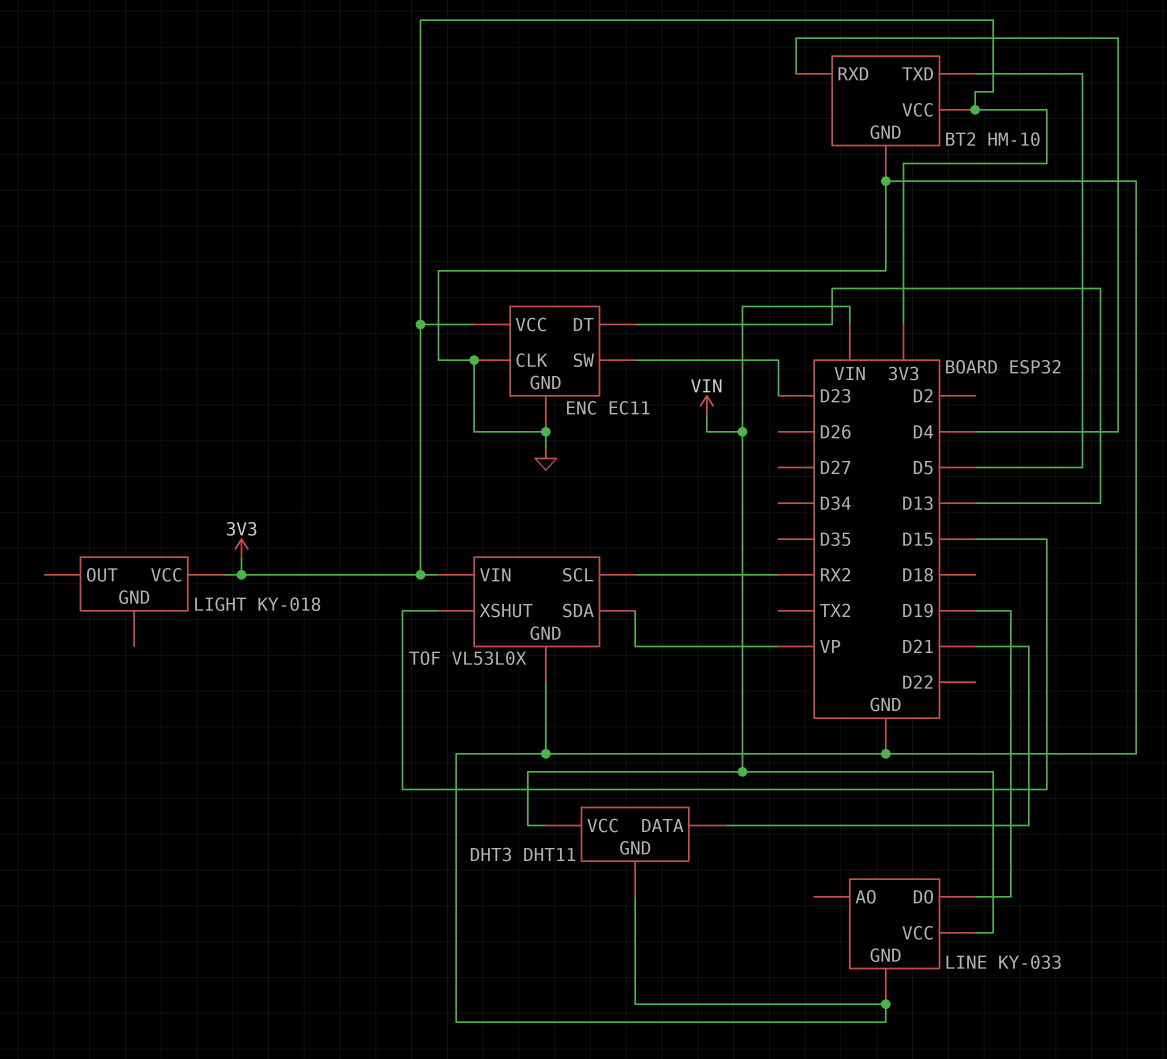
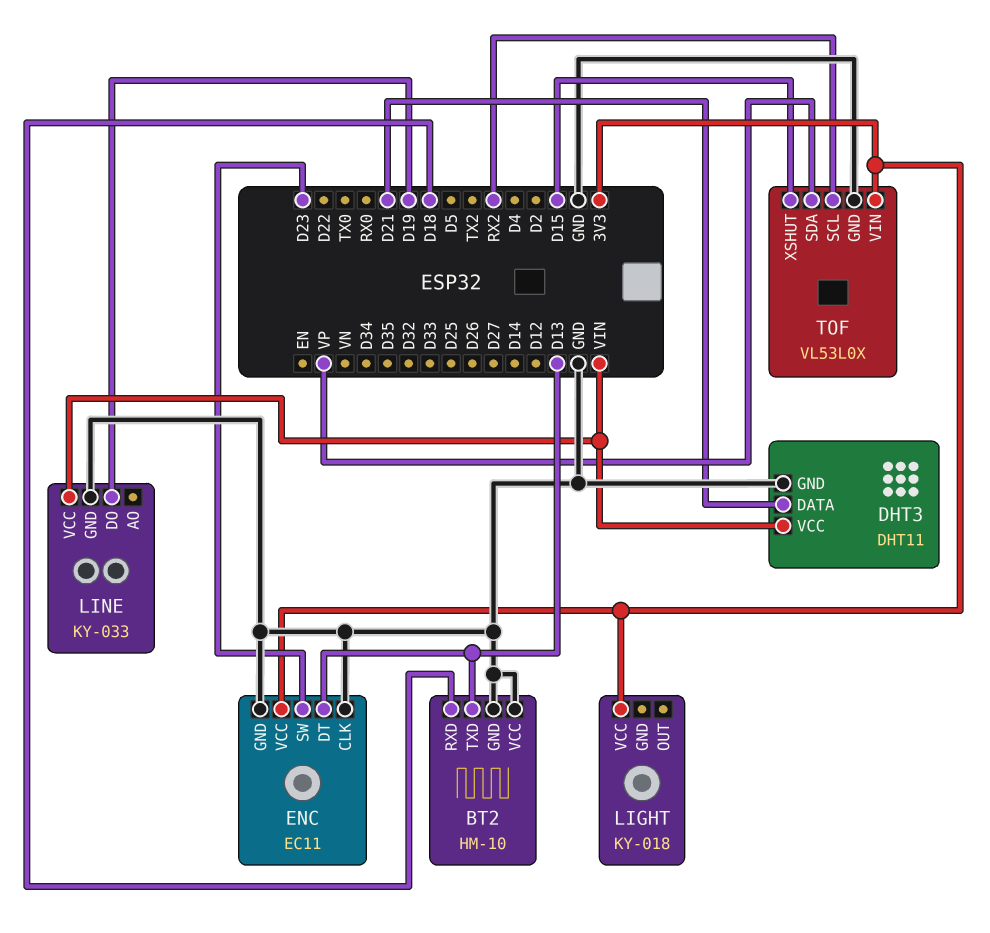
BT2 pin RXD: D4 -> D18
BT2 pin TXD: D5 -> D13
BT2 pin VCC: 3V3 -> GND

